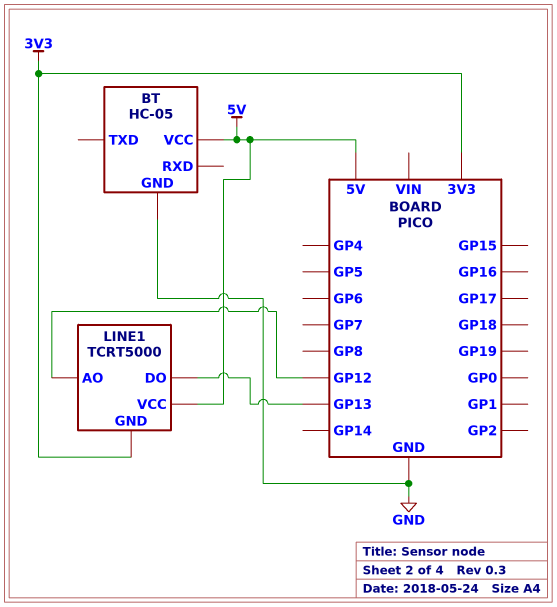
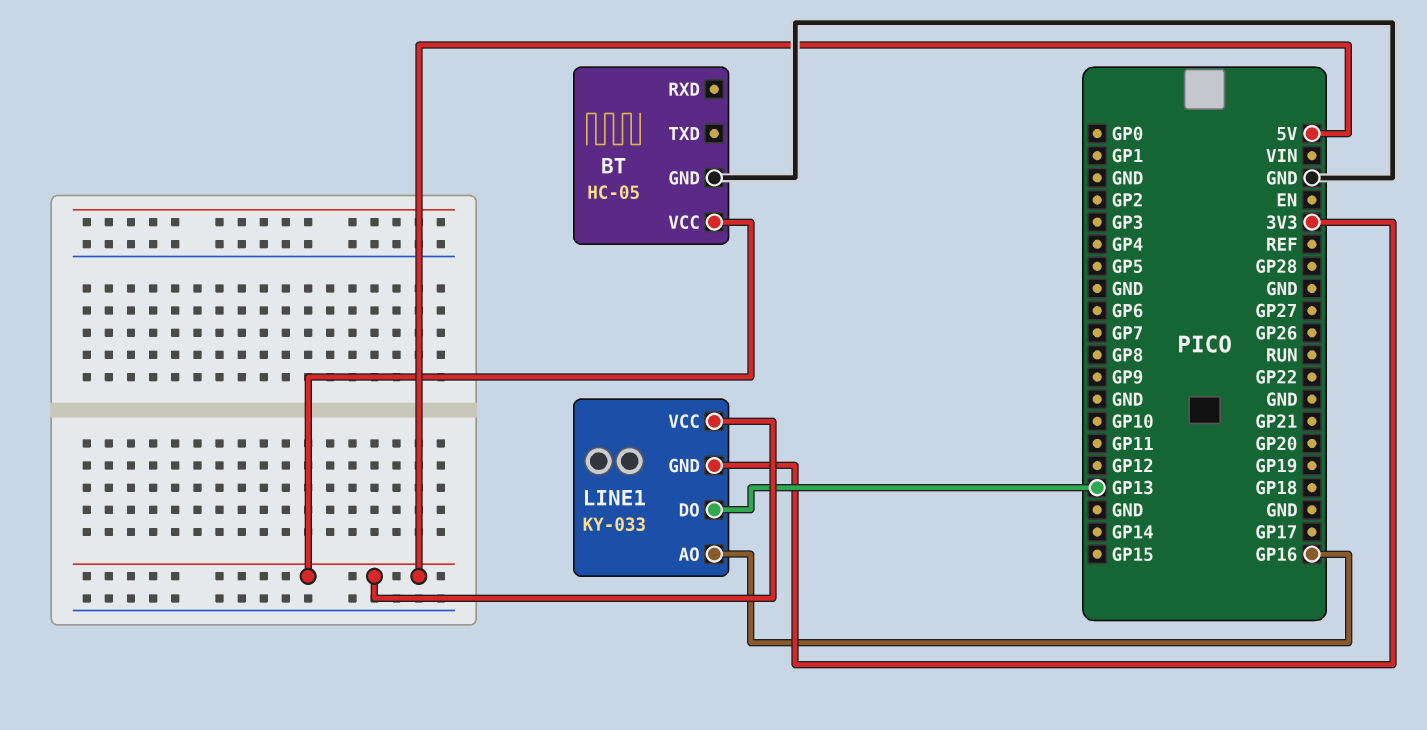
LINE1: TCRT5000 -> KY-033
LINE1 pin AO: GP12 -> GP16

